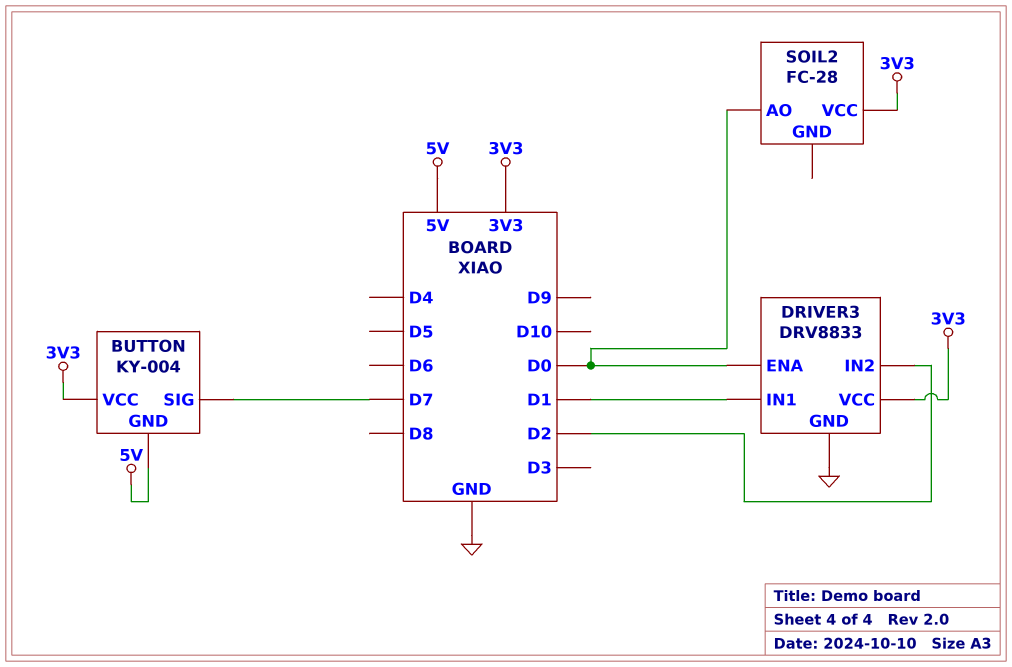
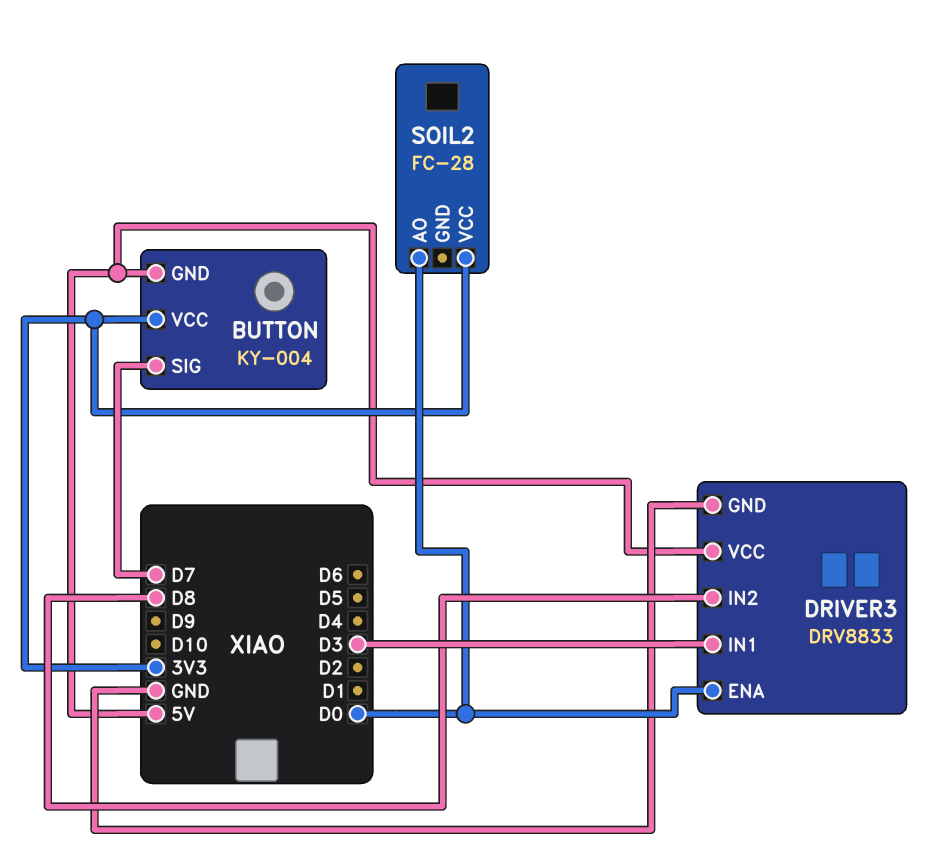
DRIVER3 pin IN1: D1 -> D3
DRIVER3 pin IN2: D2 -> D8
DRIVER3 pin VCC: 3V3 -> 5V

